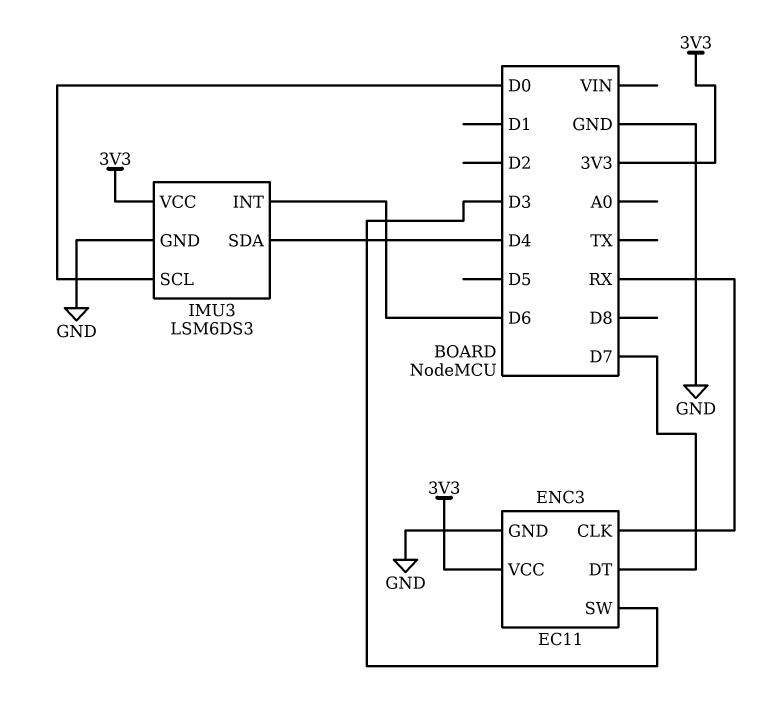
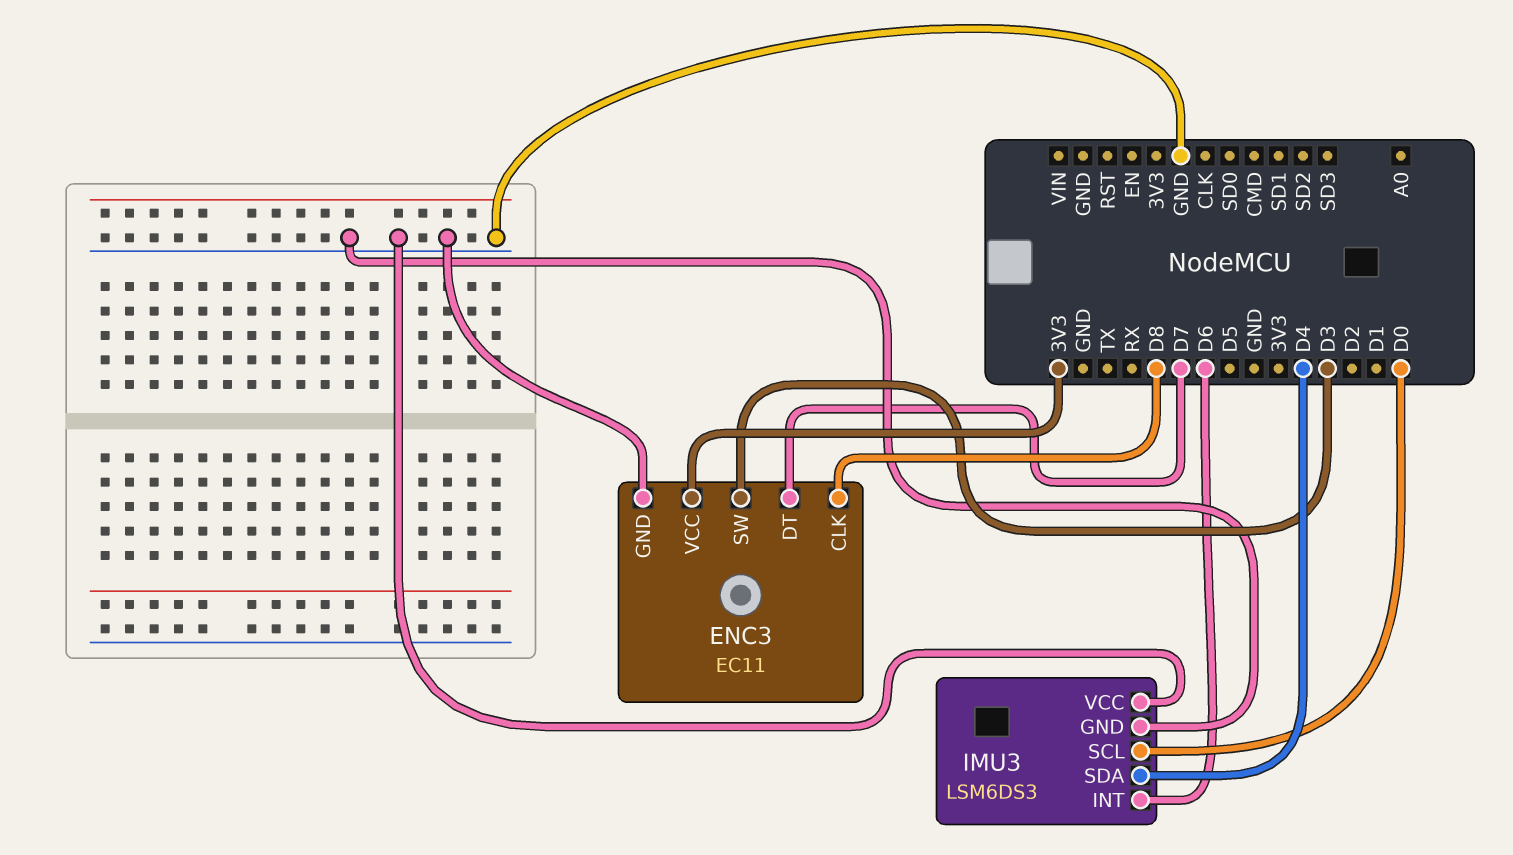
ENC3 pin CLK: RX -> D8
IMU3 pin VCC: 3V3 -> GND

